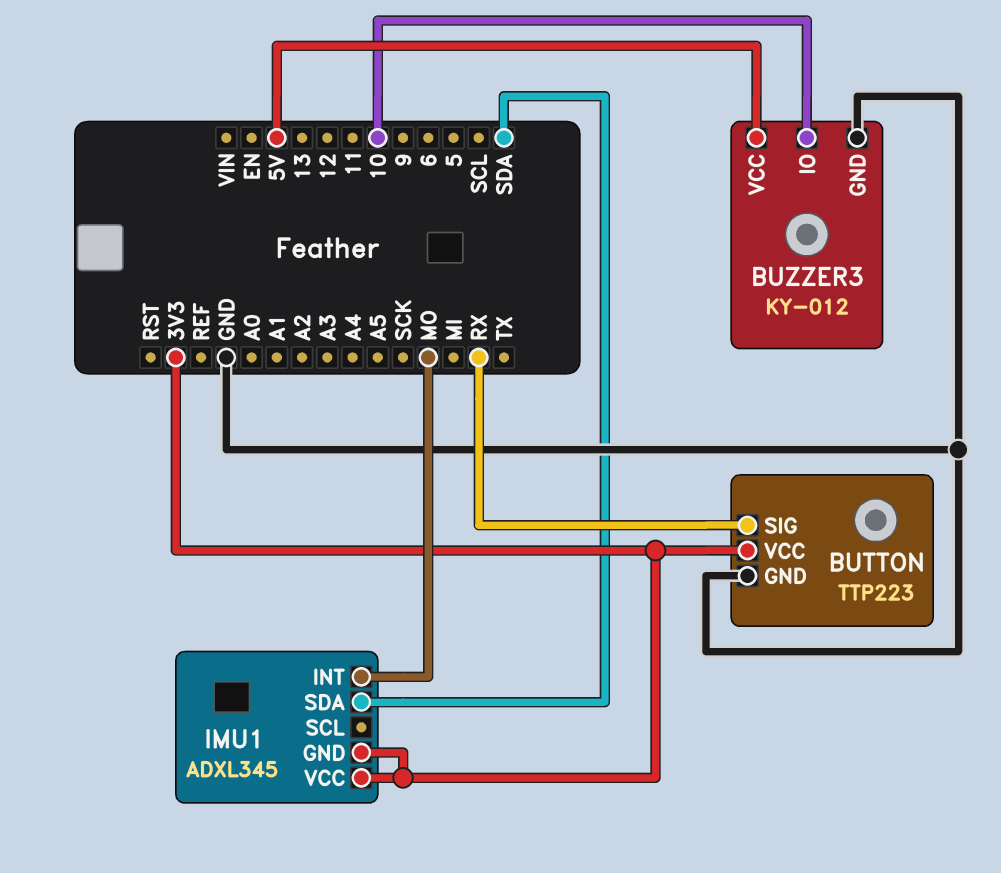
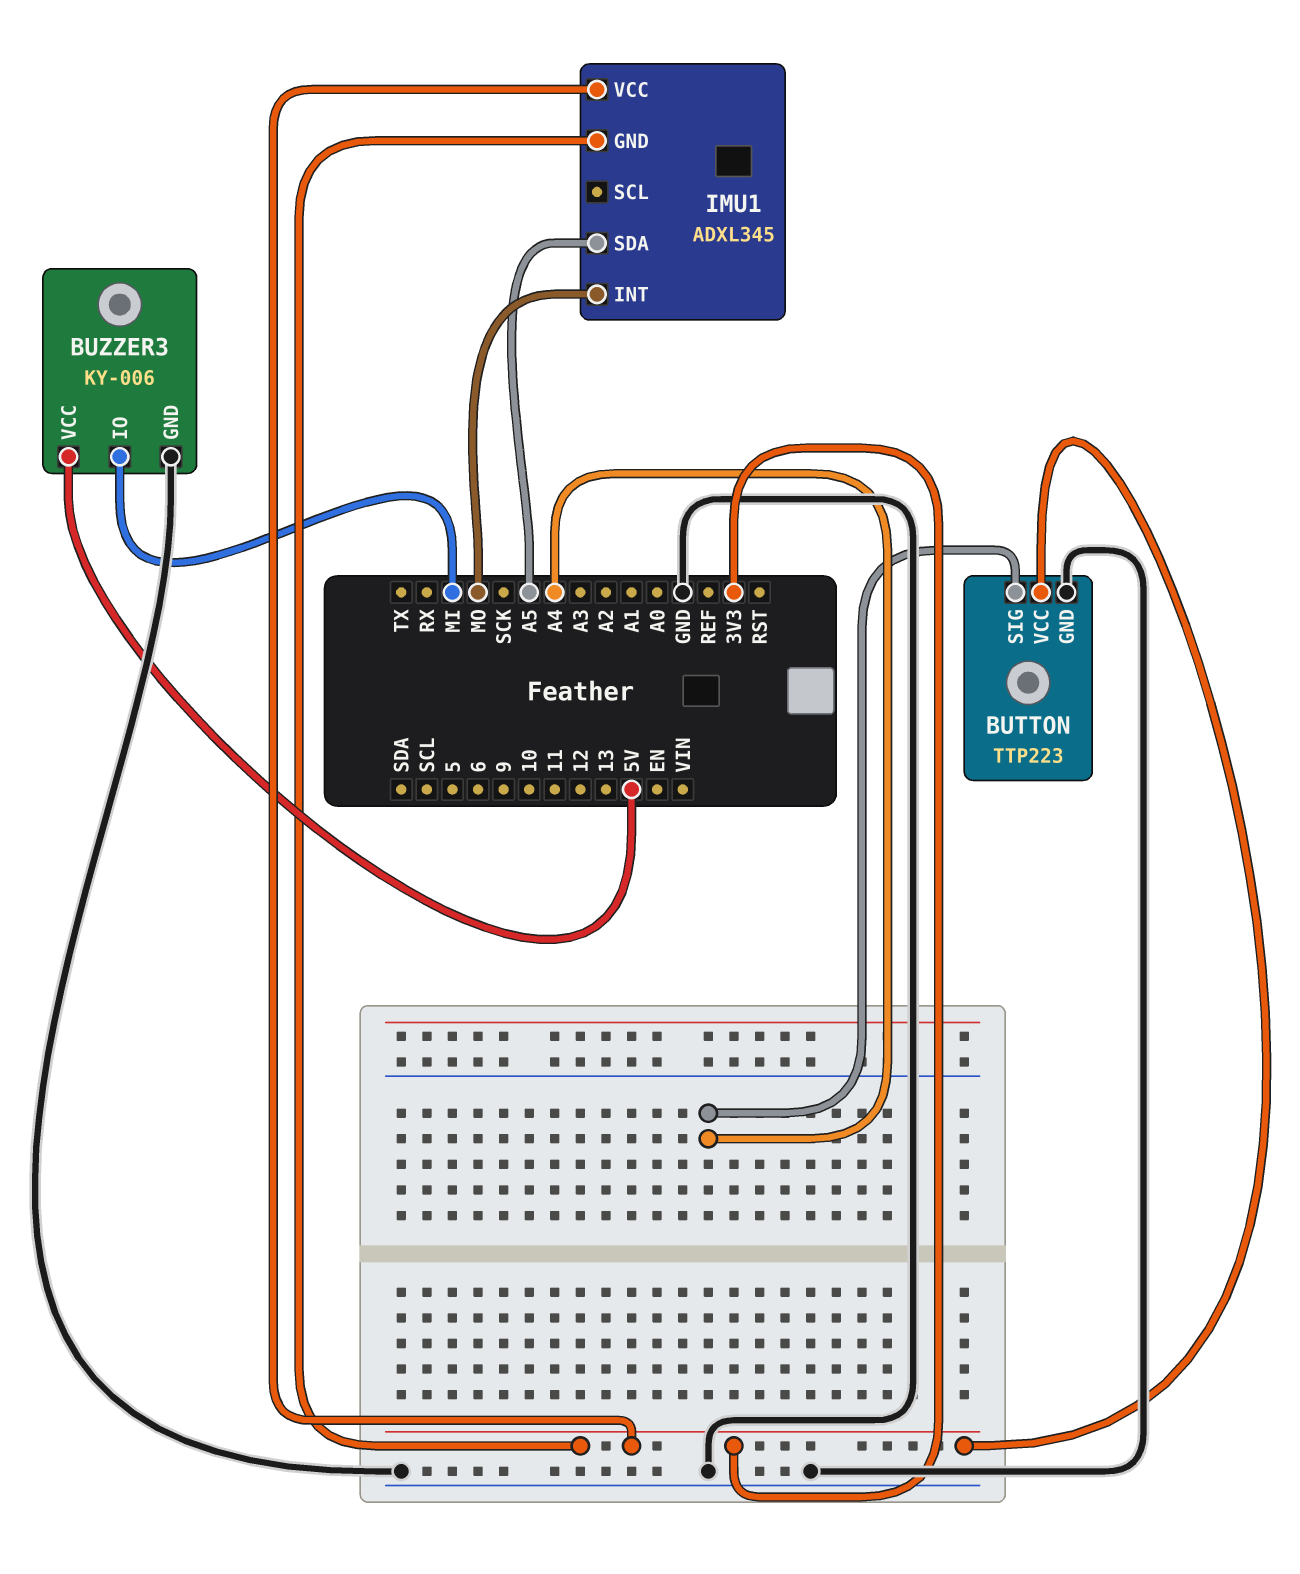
BUTTON pin SIG: RX -> A4
BUZZER3: KY-012 -> KY-006
BUZZER3 pin IO: 10 -> MI
IMU1 pin SDA: SDA -> A5

